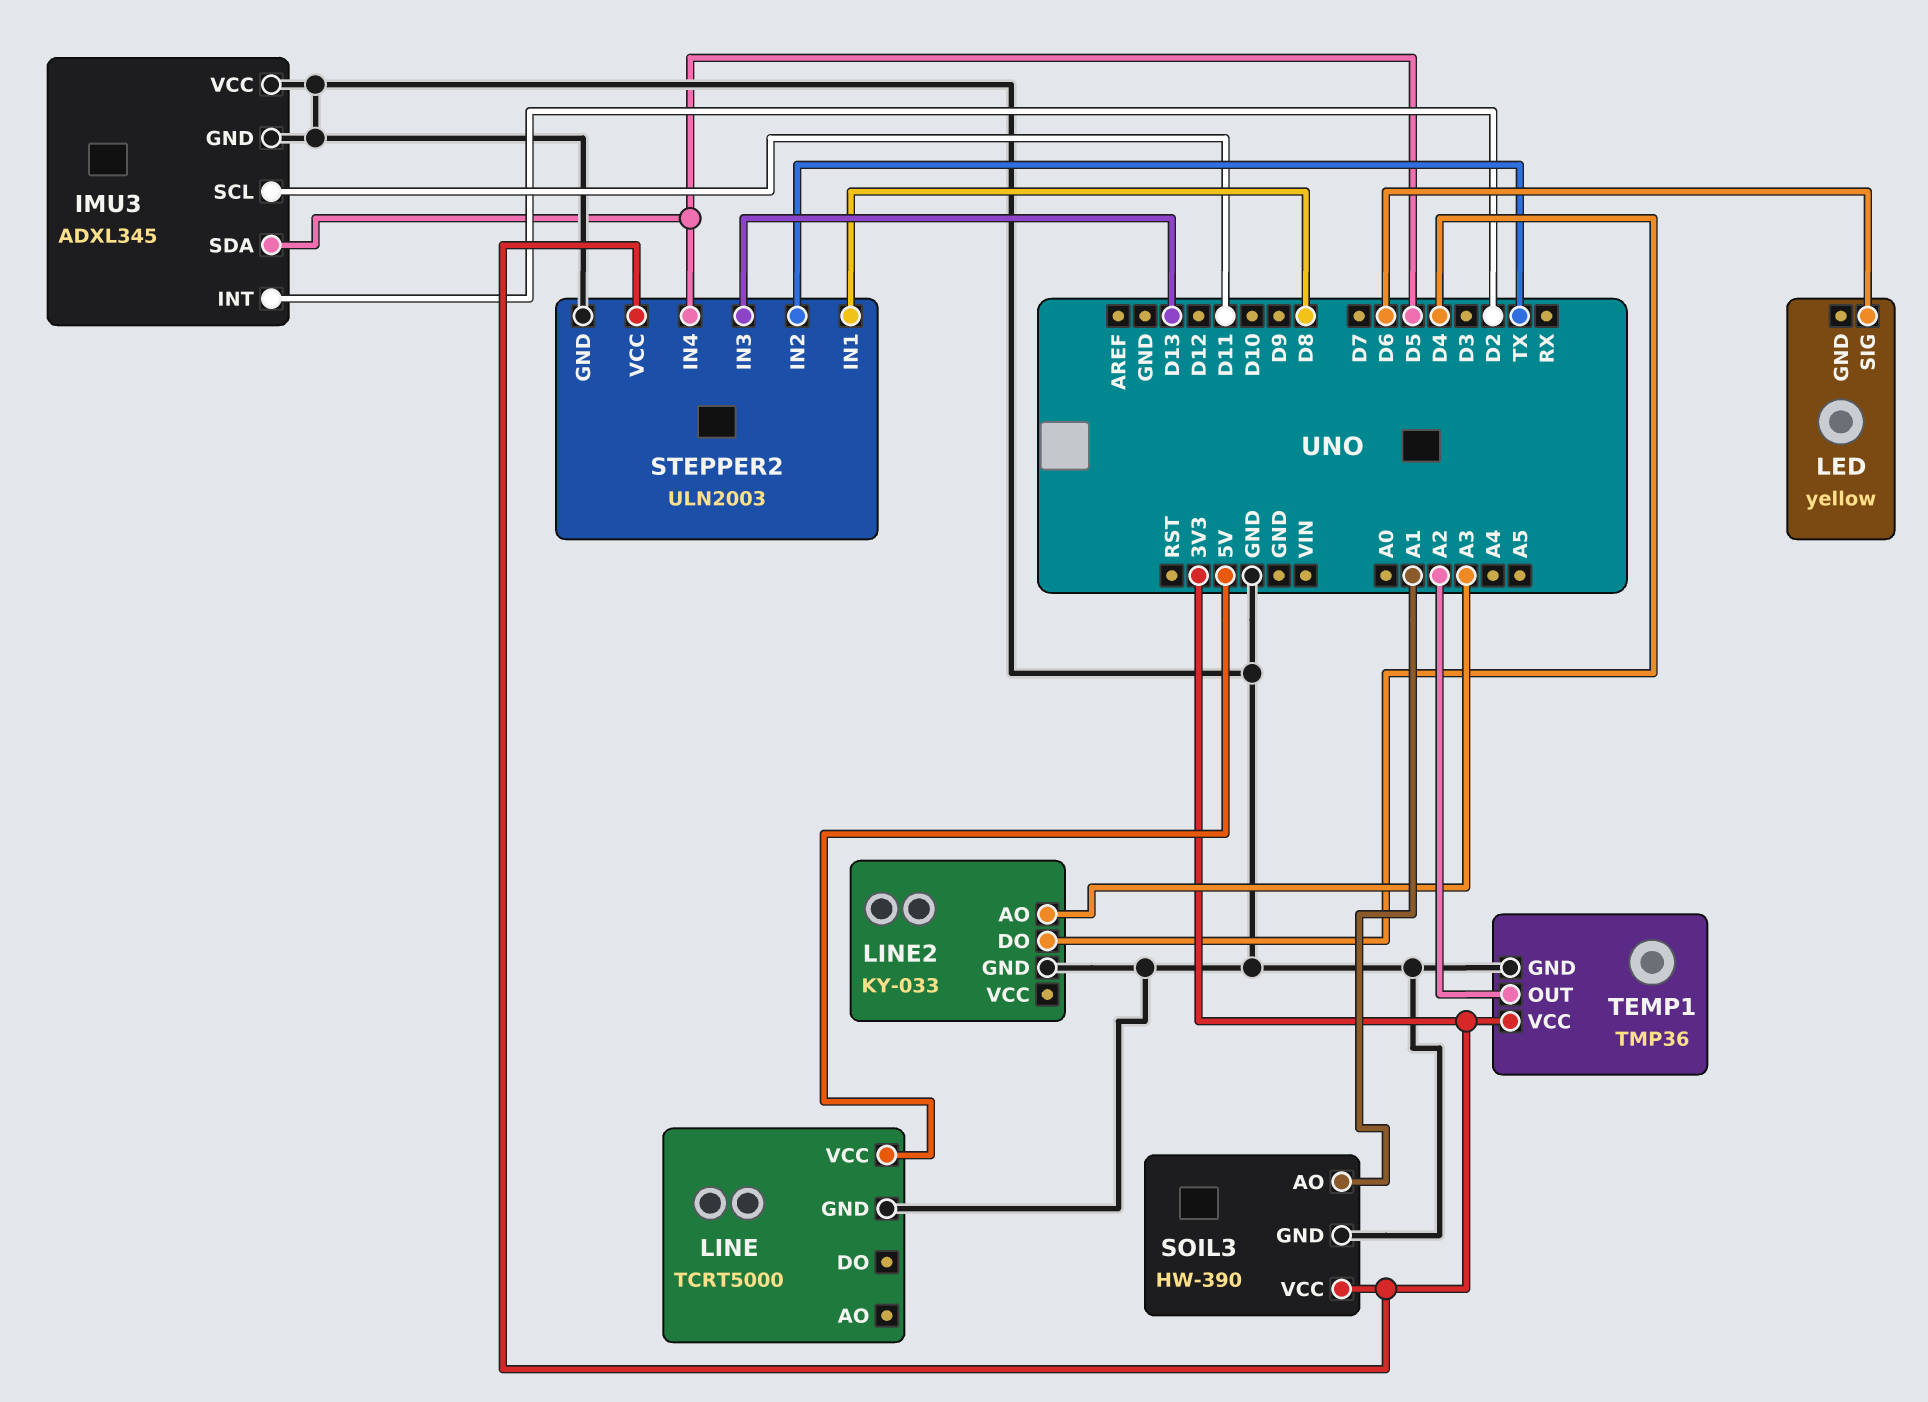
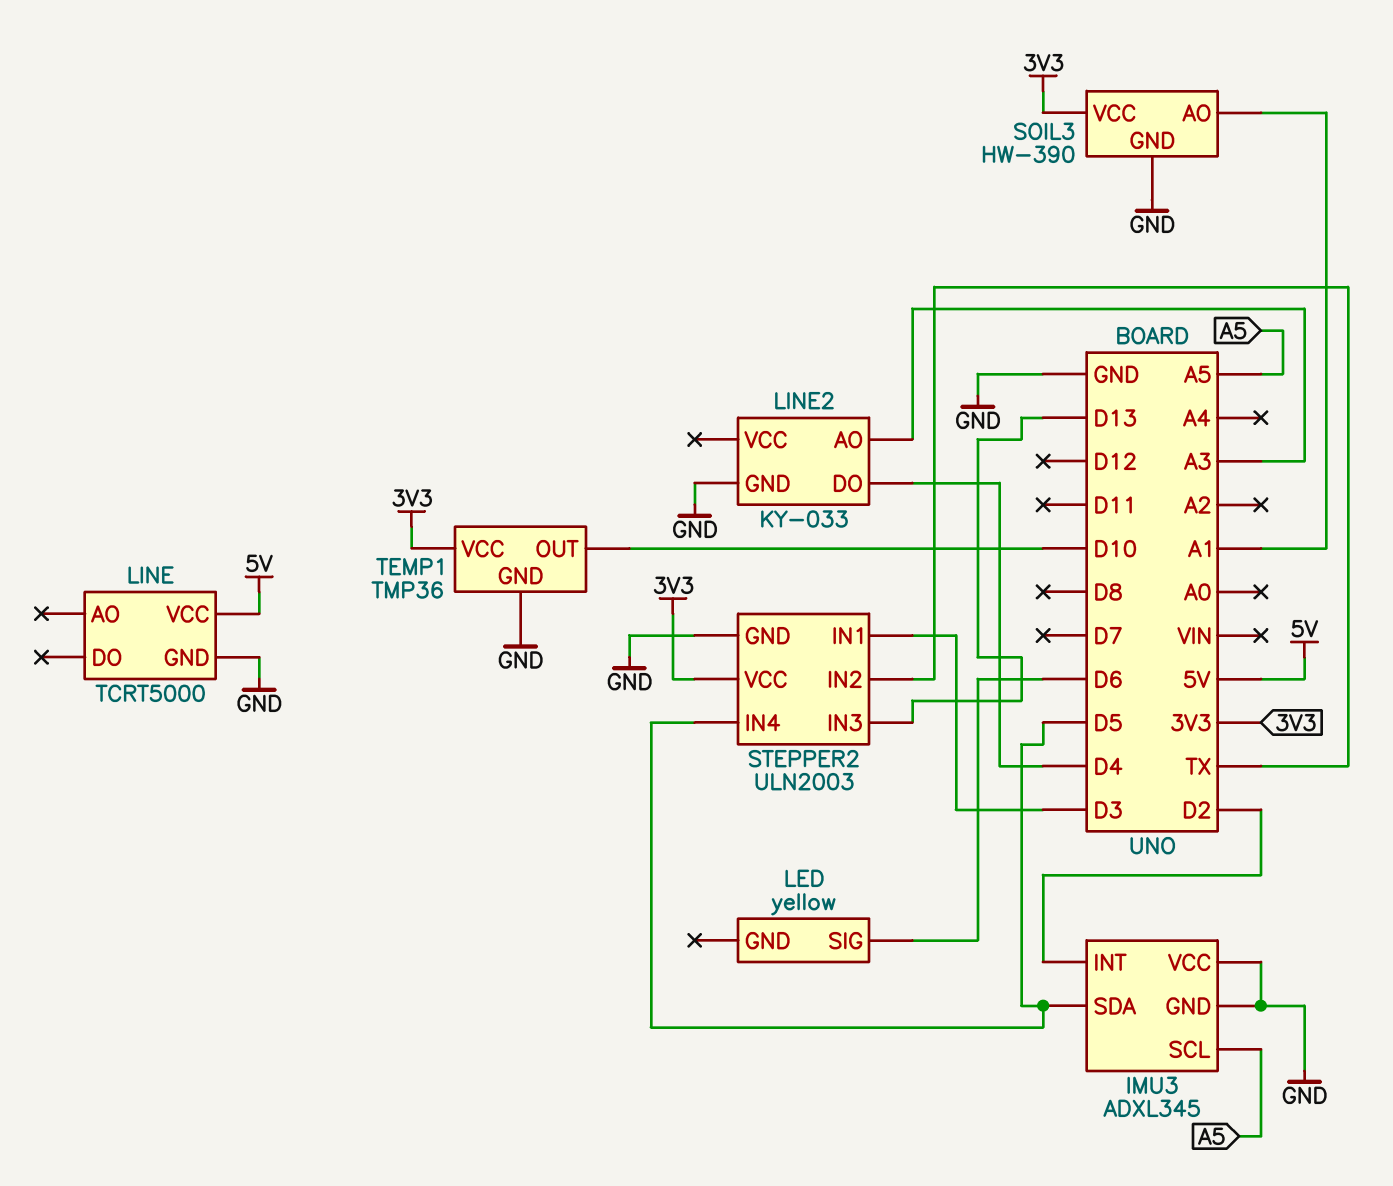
IMU3 pin SCL: D11 -> A5
STEPPER2 pin IN1: D8 -> D3
TEMP1 pin OUT: A2 -> D10

